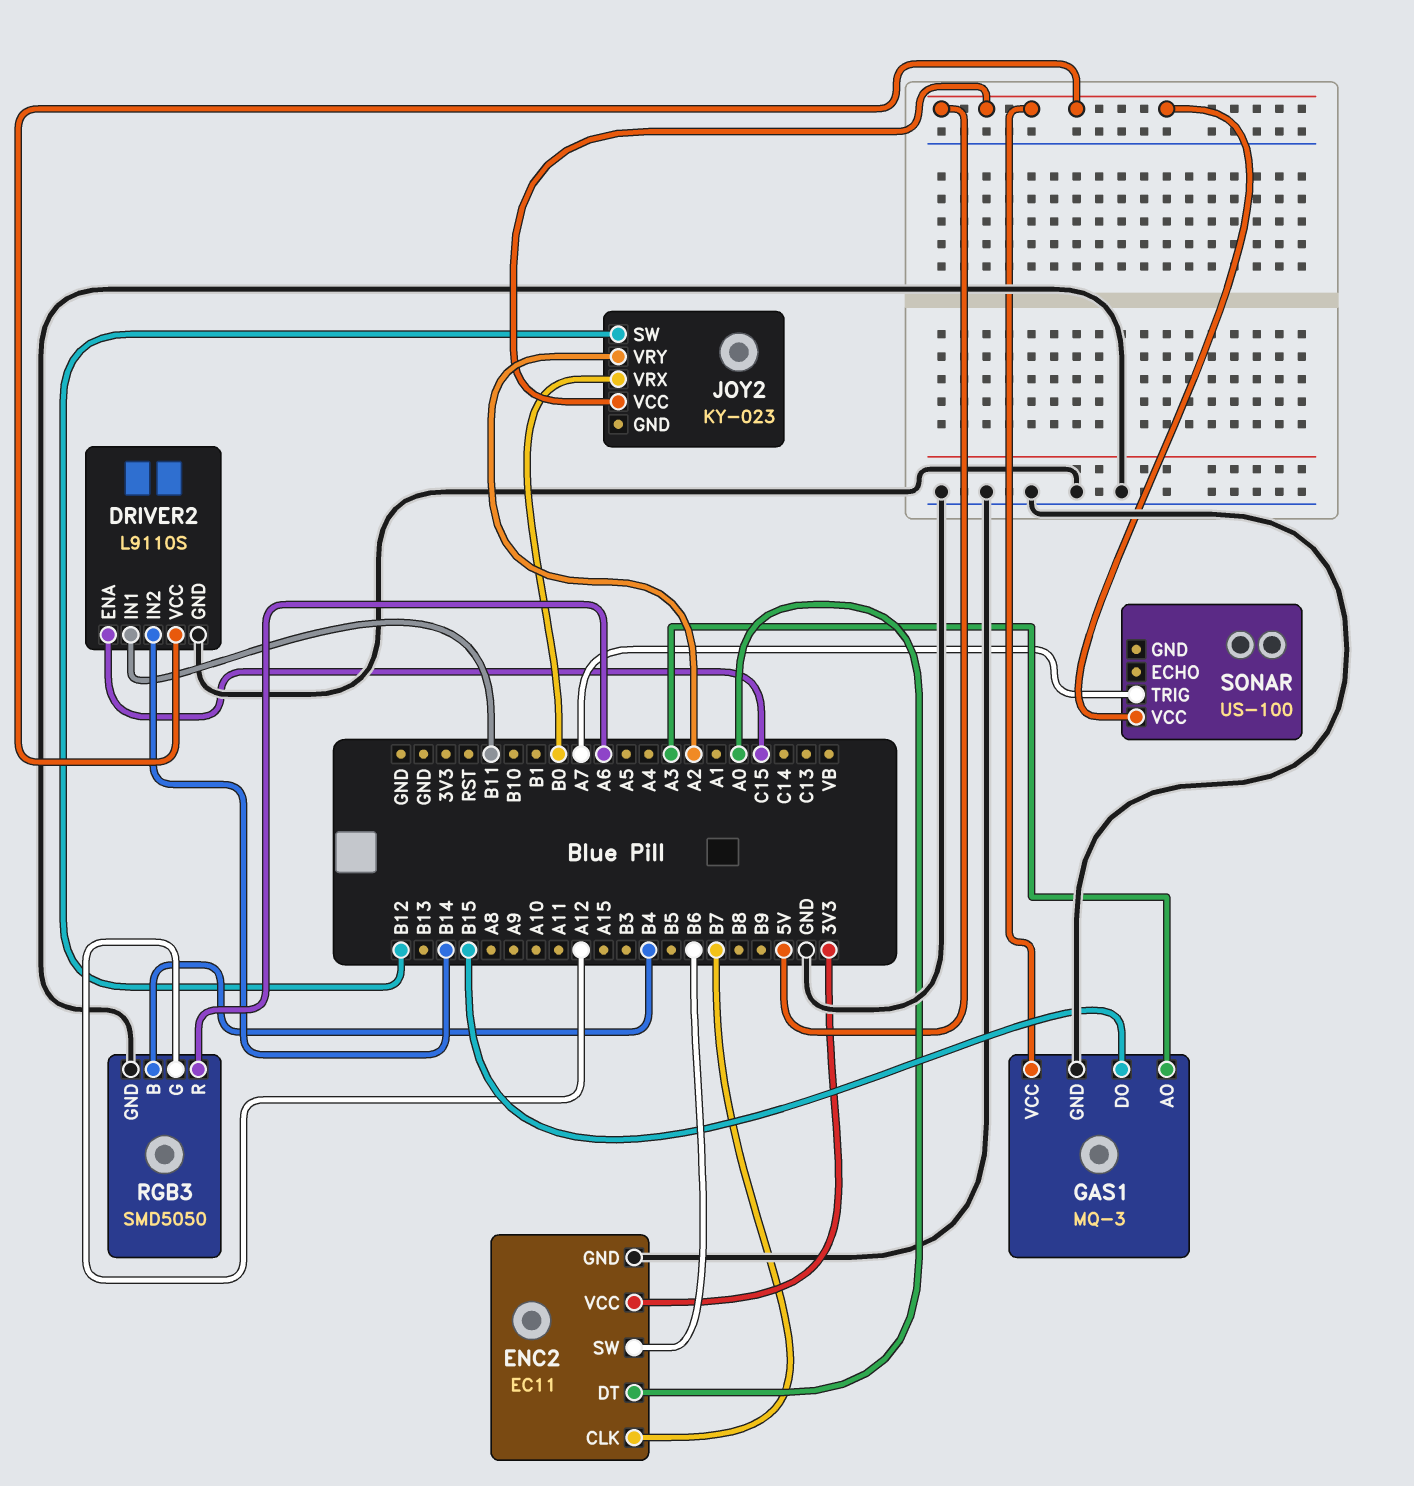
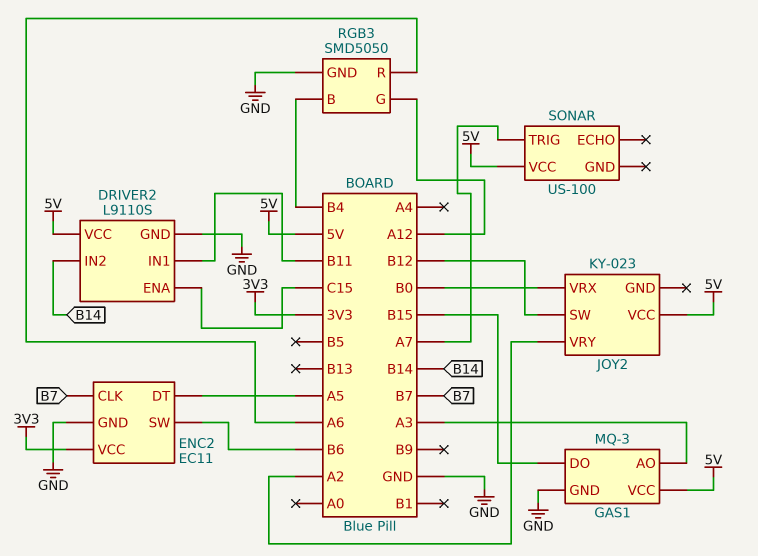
ENC2 pin DT: A0 -> A5

